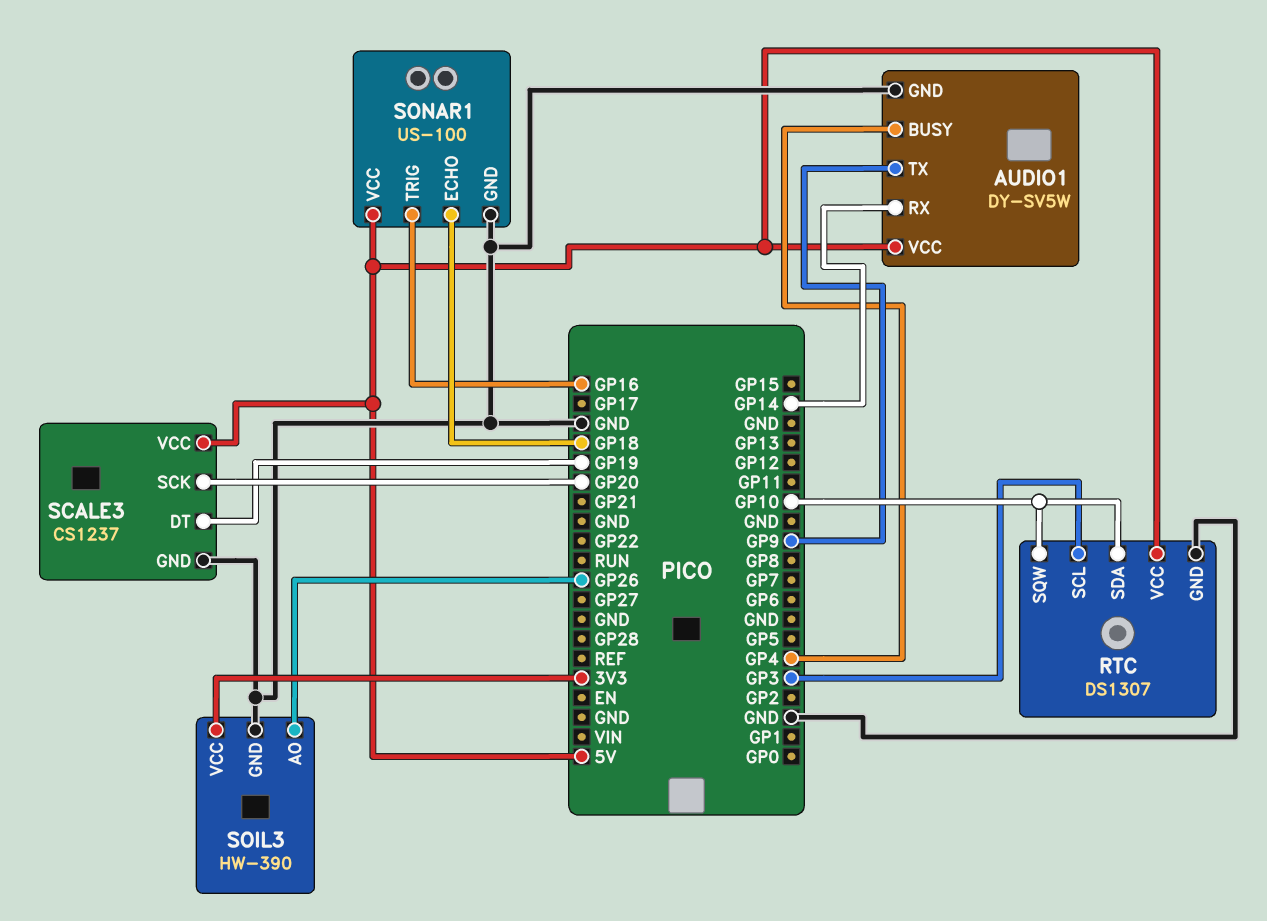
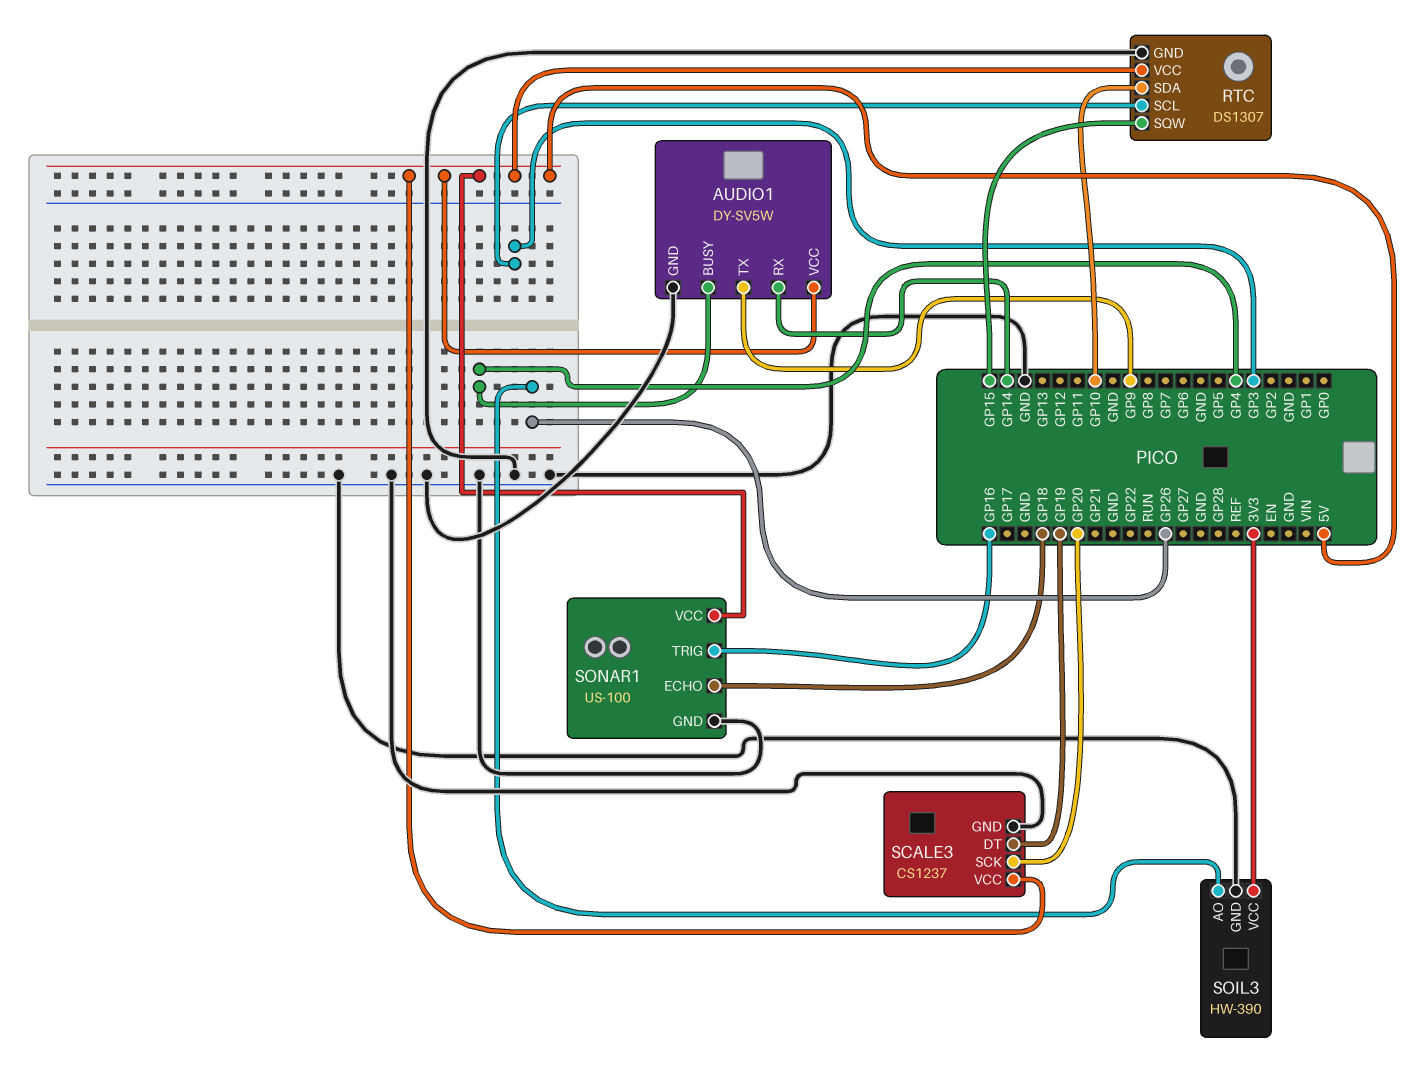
RTC pin SQW: GP10 -> GP15

